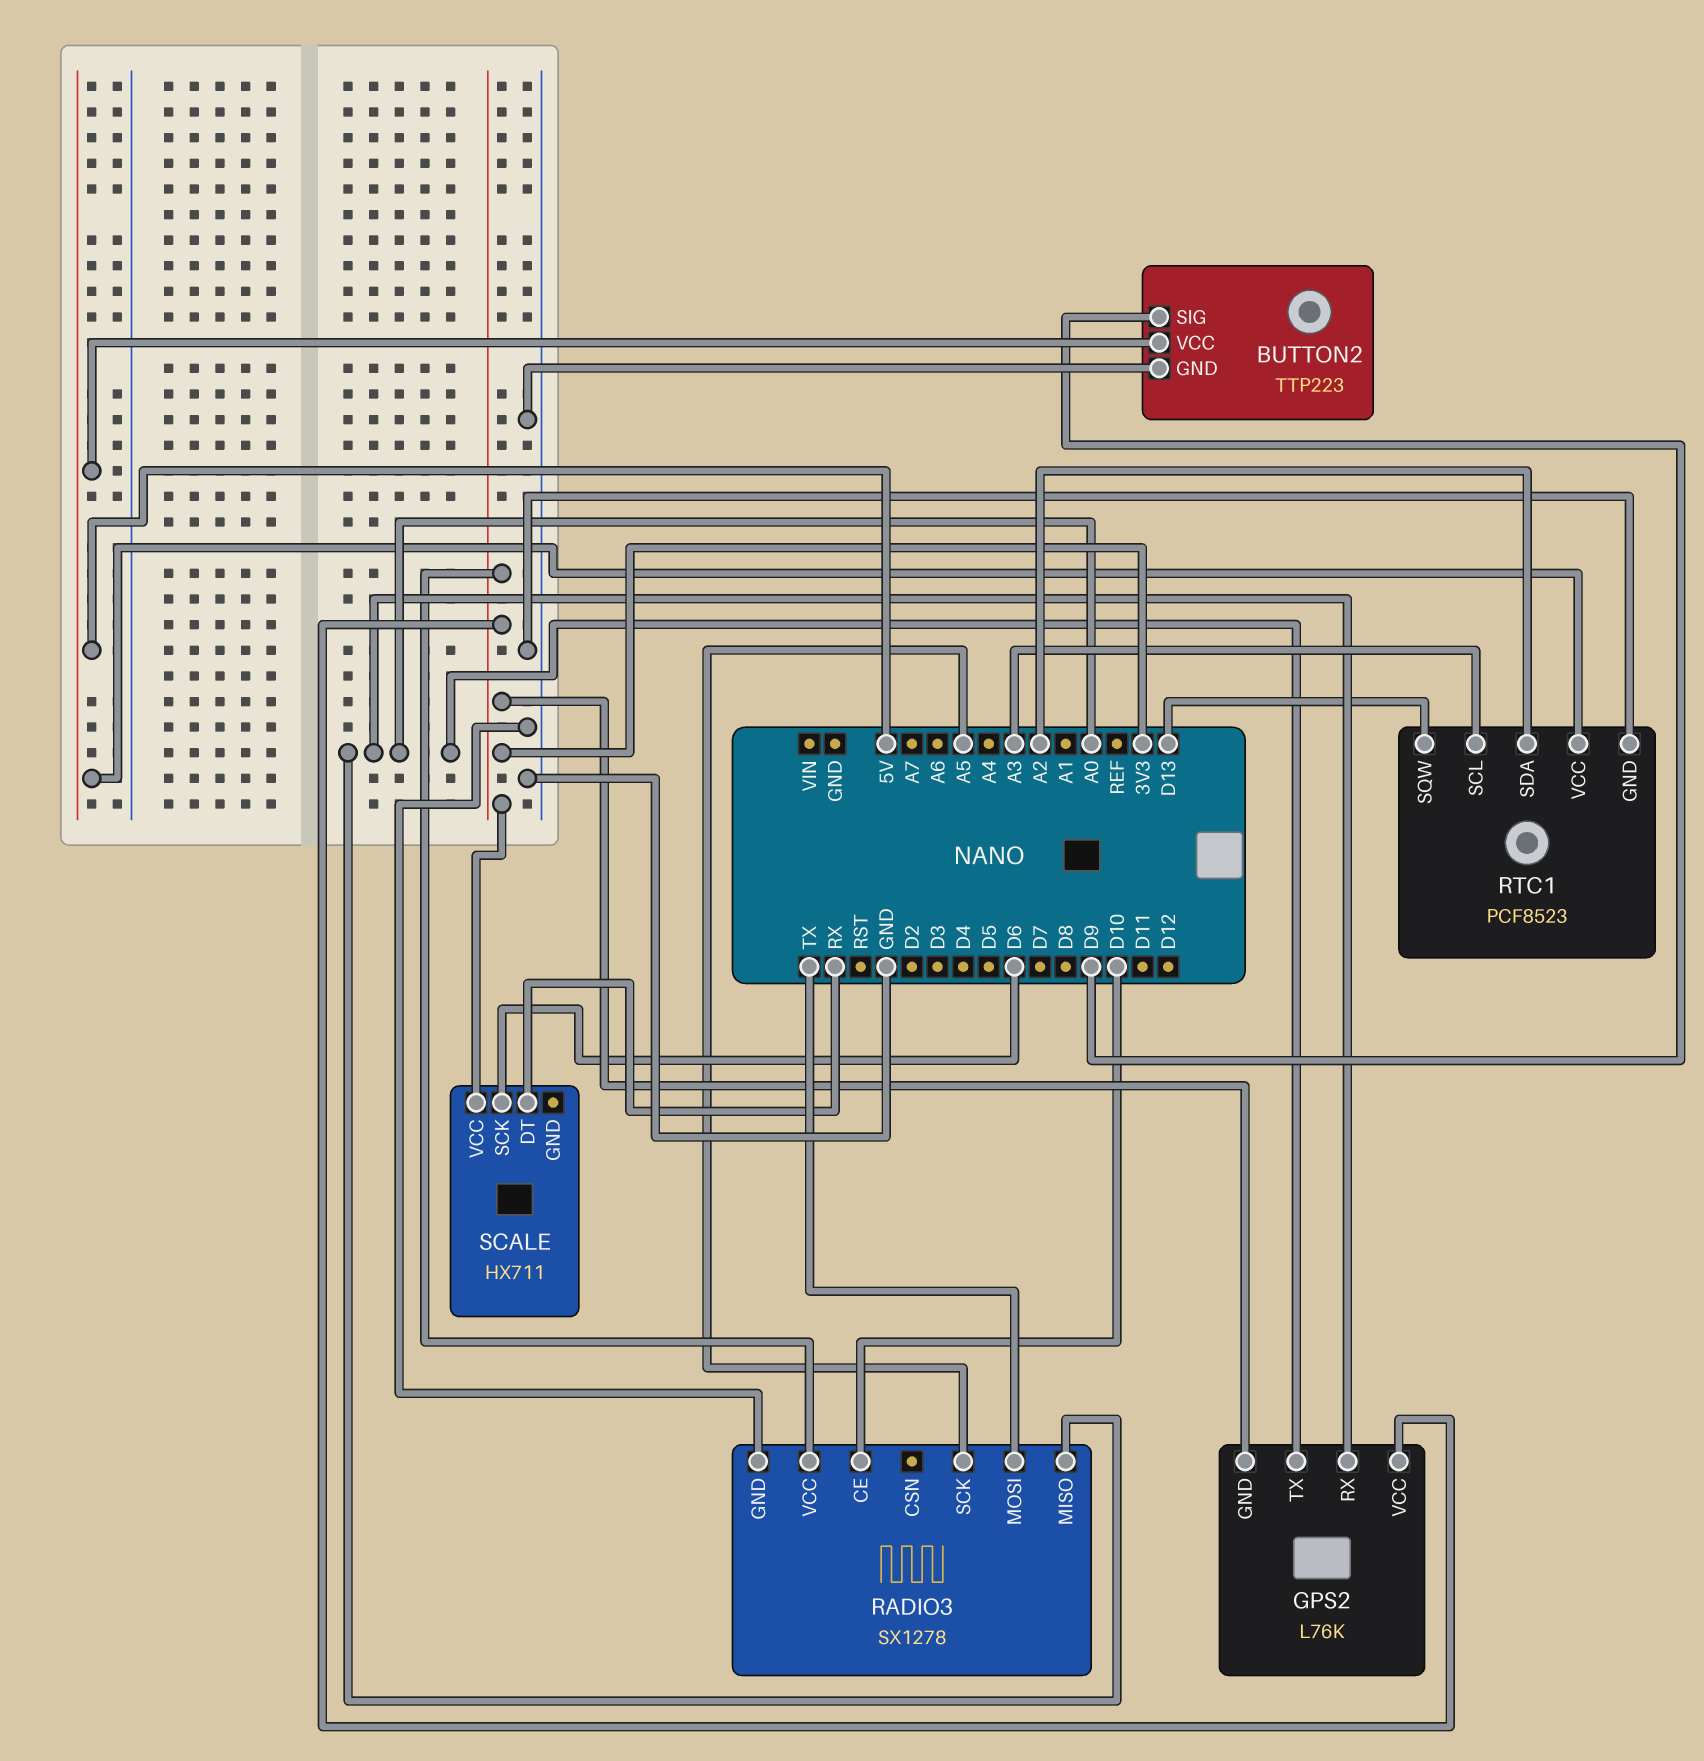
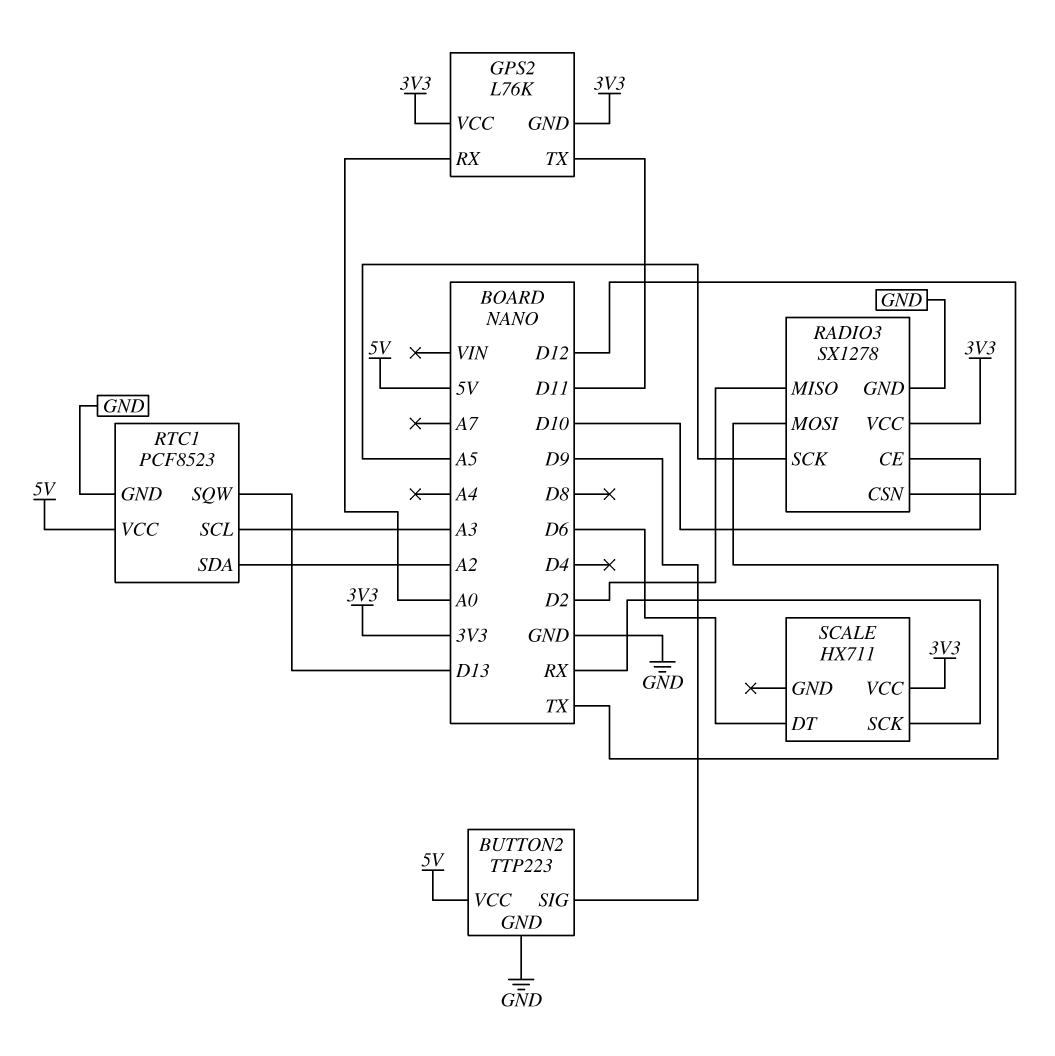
GPS2 pin TX: A0 -> D11
RADIO3 pin CSN: none -> D12
RADIO3 pin MISO: A0 -> D2
SCALE pin DT: RX -> D6
SCALE pin SCK: D6 -> RX

